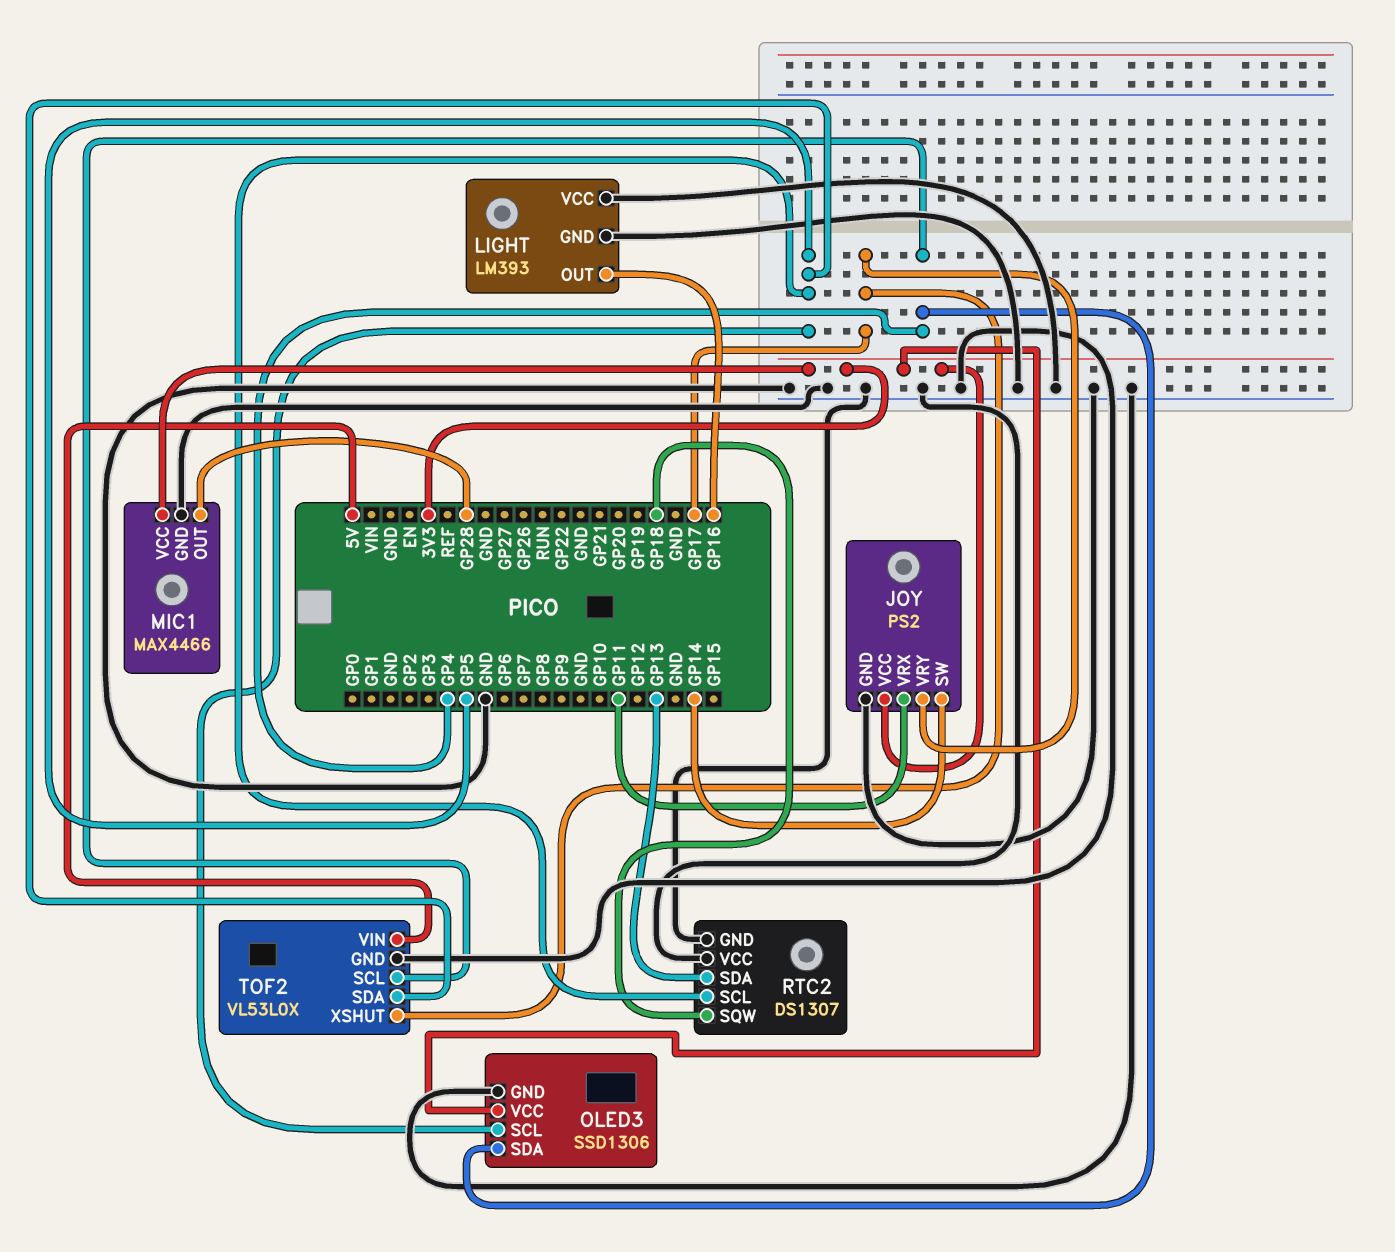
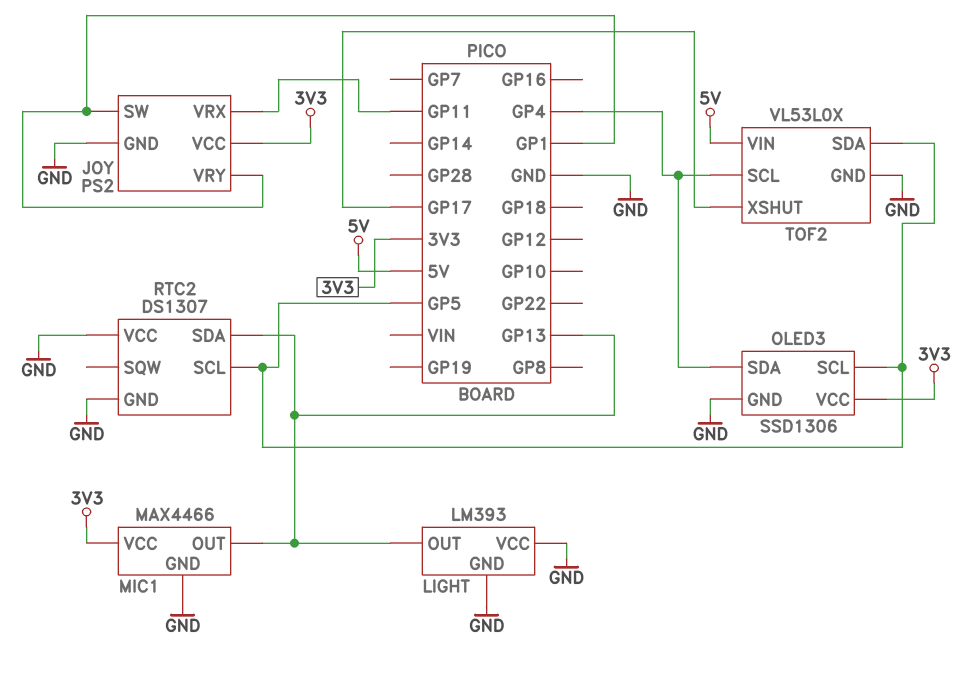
JOY pin SW: GP14 -> GP1
JOY pin VRY: GP17 -> GP1
LIGHT pin OUT: GP16 -> GP13
MIC1 pin OUT: GP28 -> GP13
RTC2 pin SQW: GP18 -> none

